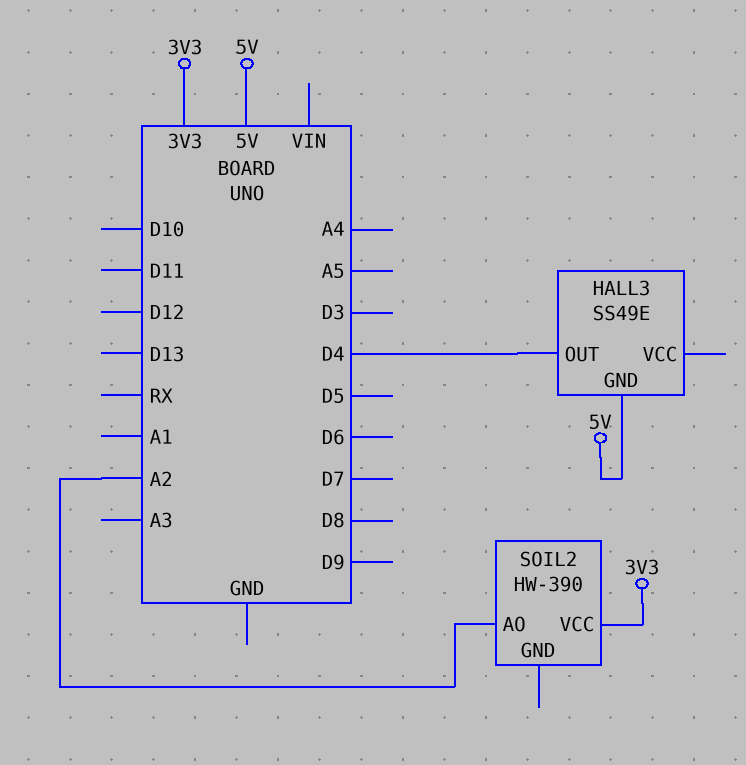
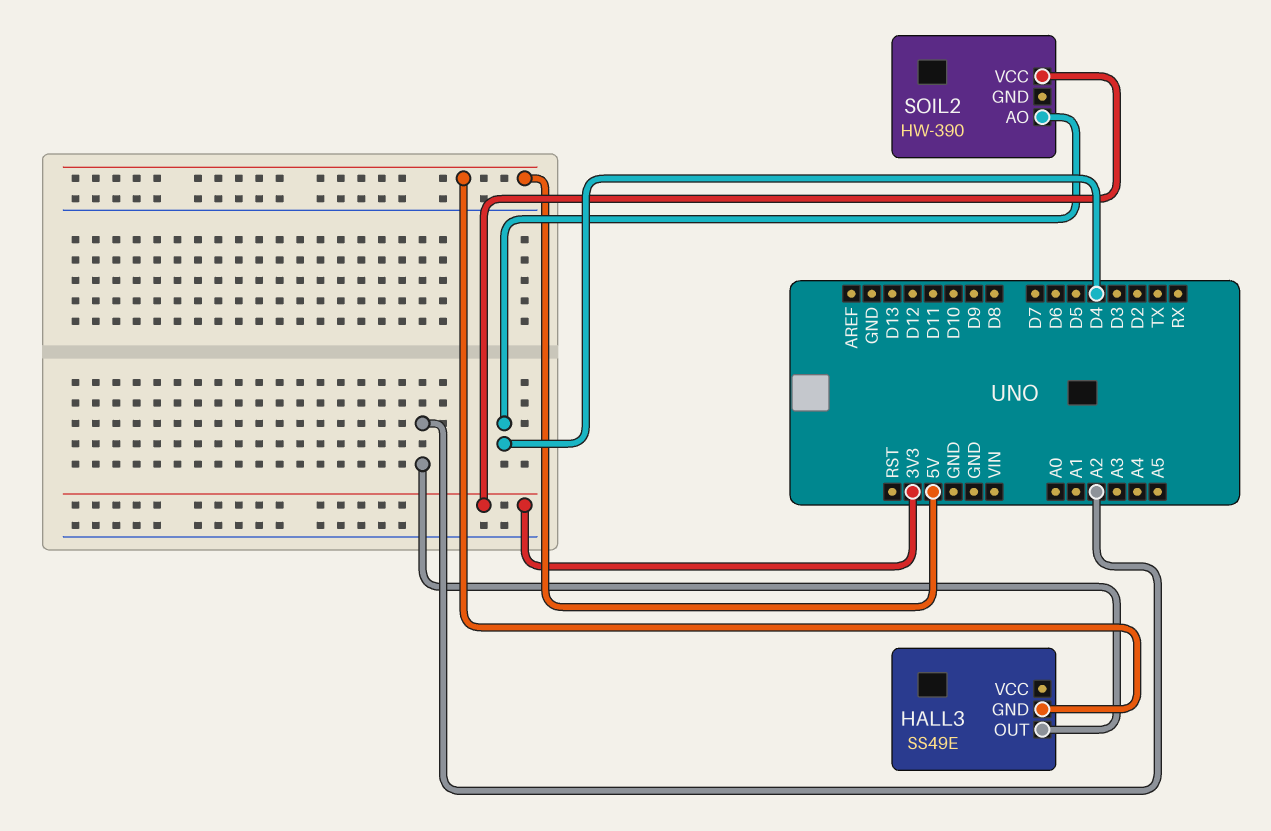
HALL3 pin OUT: D4 -> A2
SOIL2 pin AO: A2 -> D4

